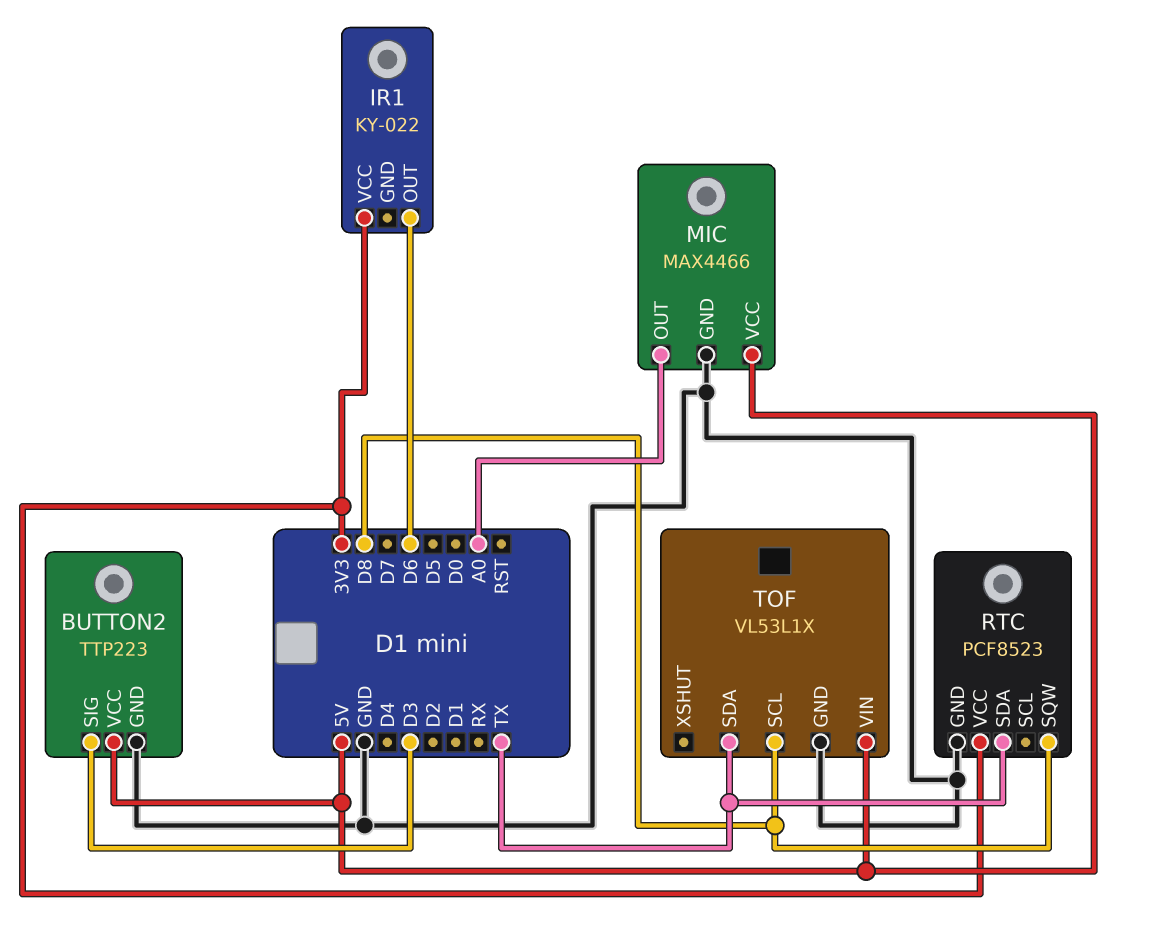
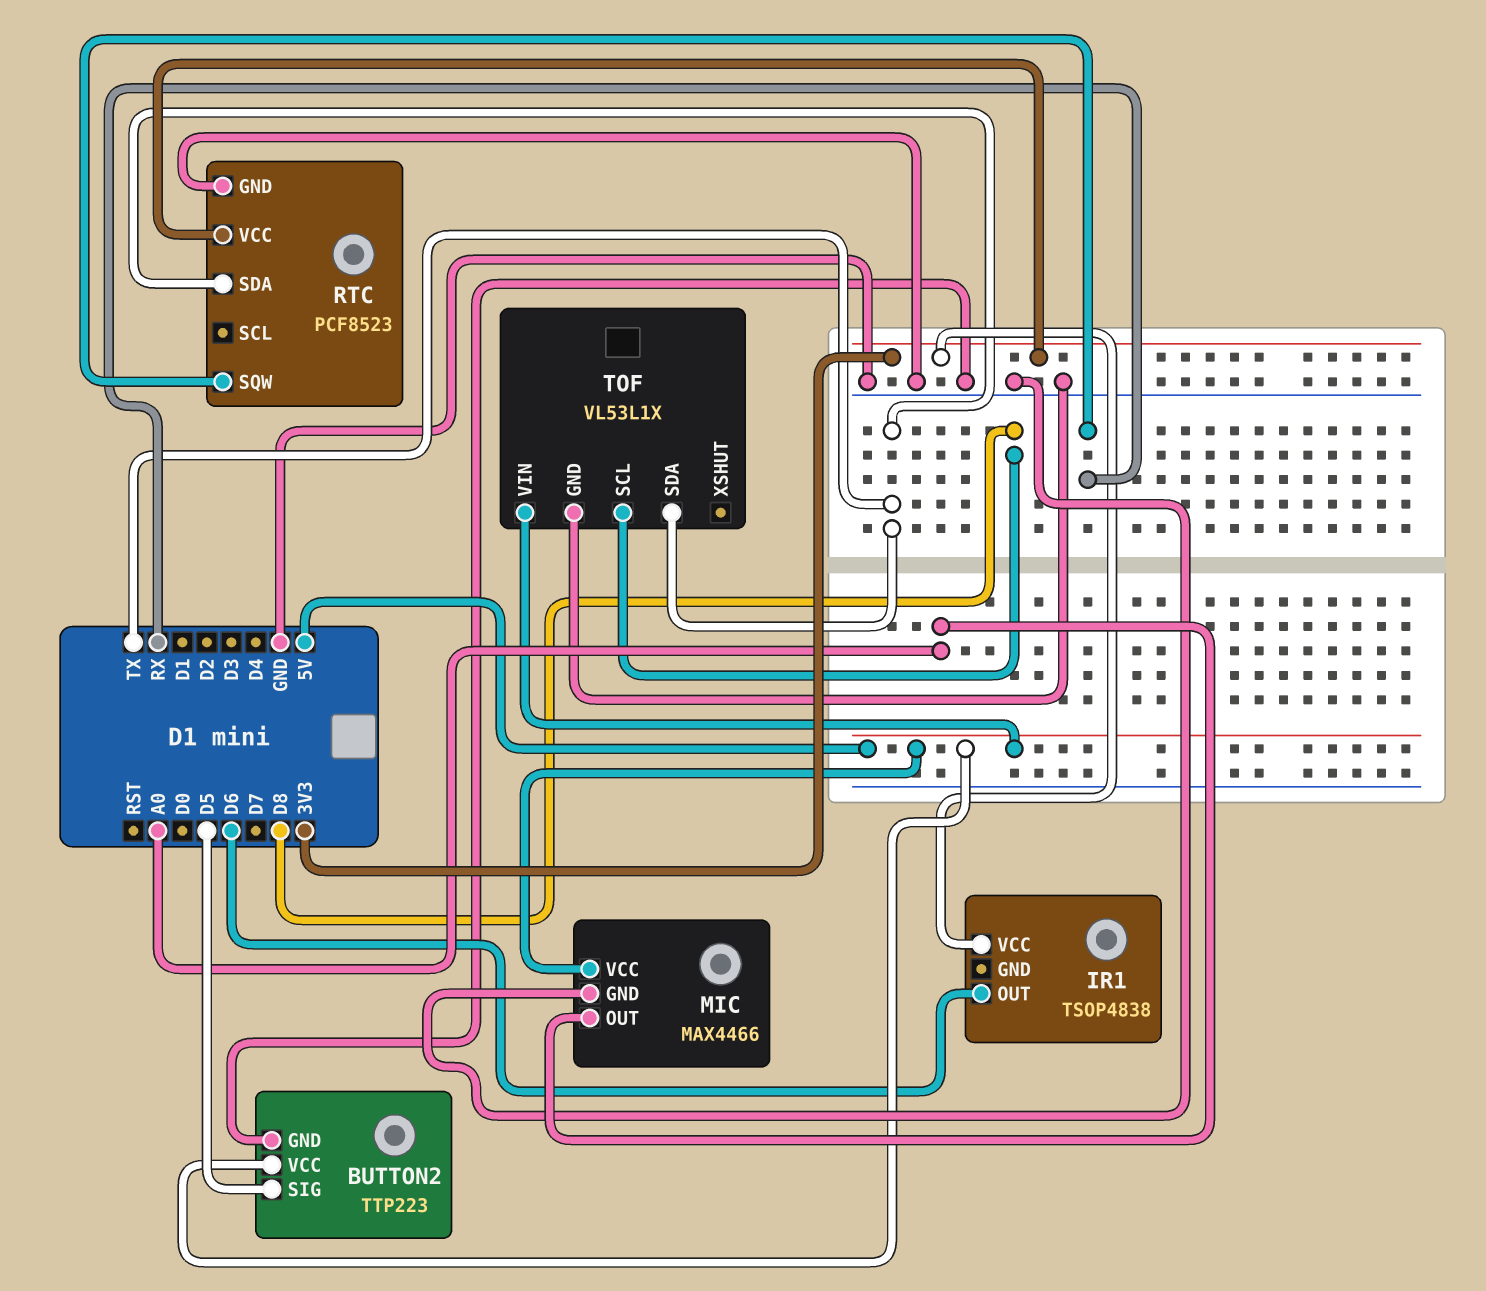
BUTTON2 pin SIG: D3 -> D5
IR1: KY-022 -> TSOP4838
RTC pin SQW: D8 -> RX

